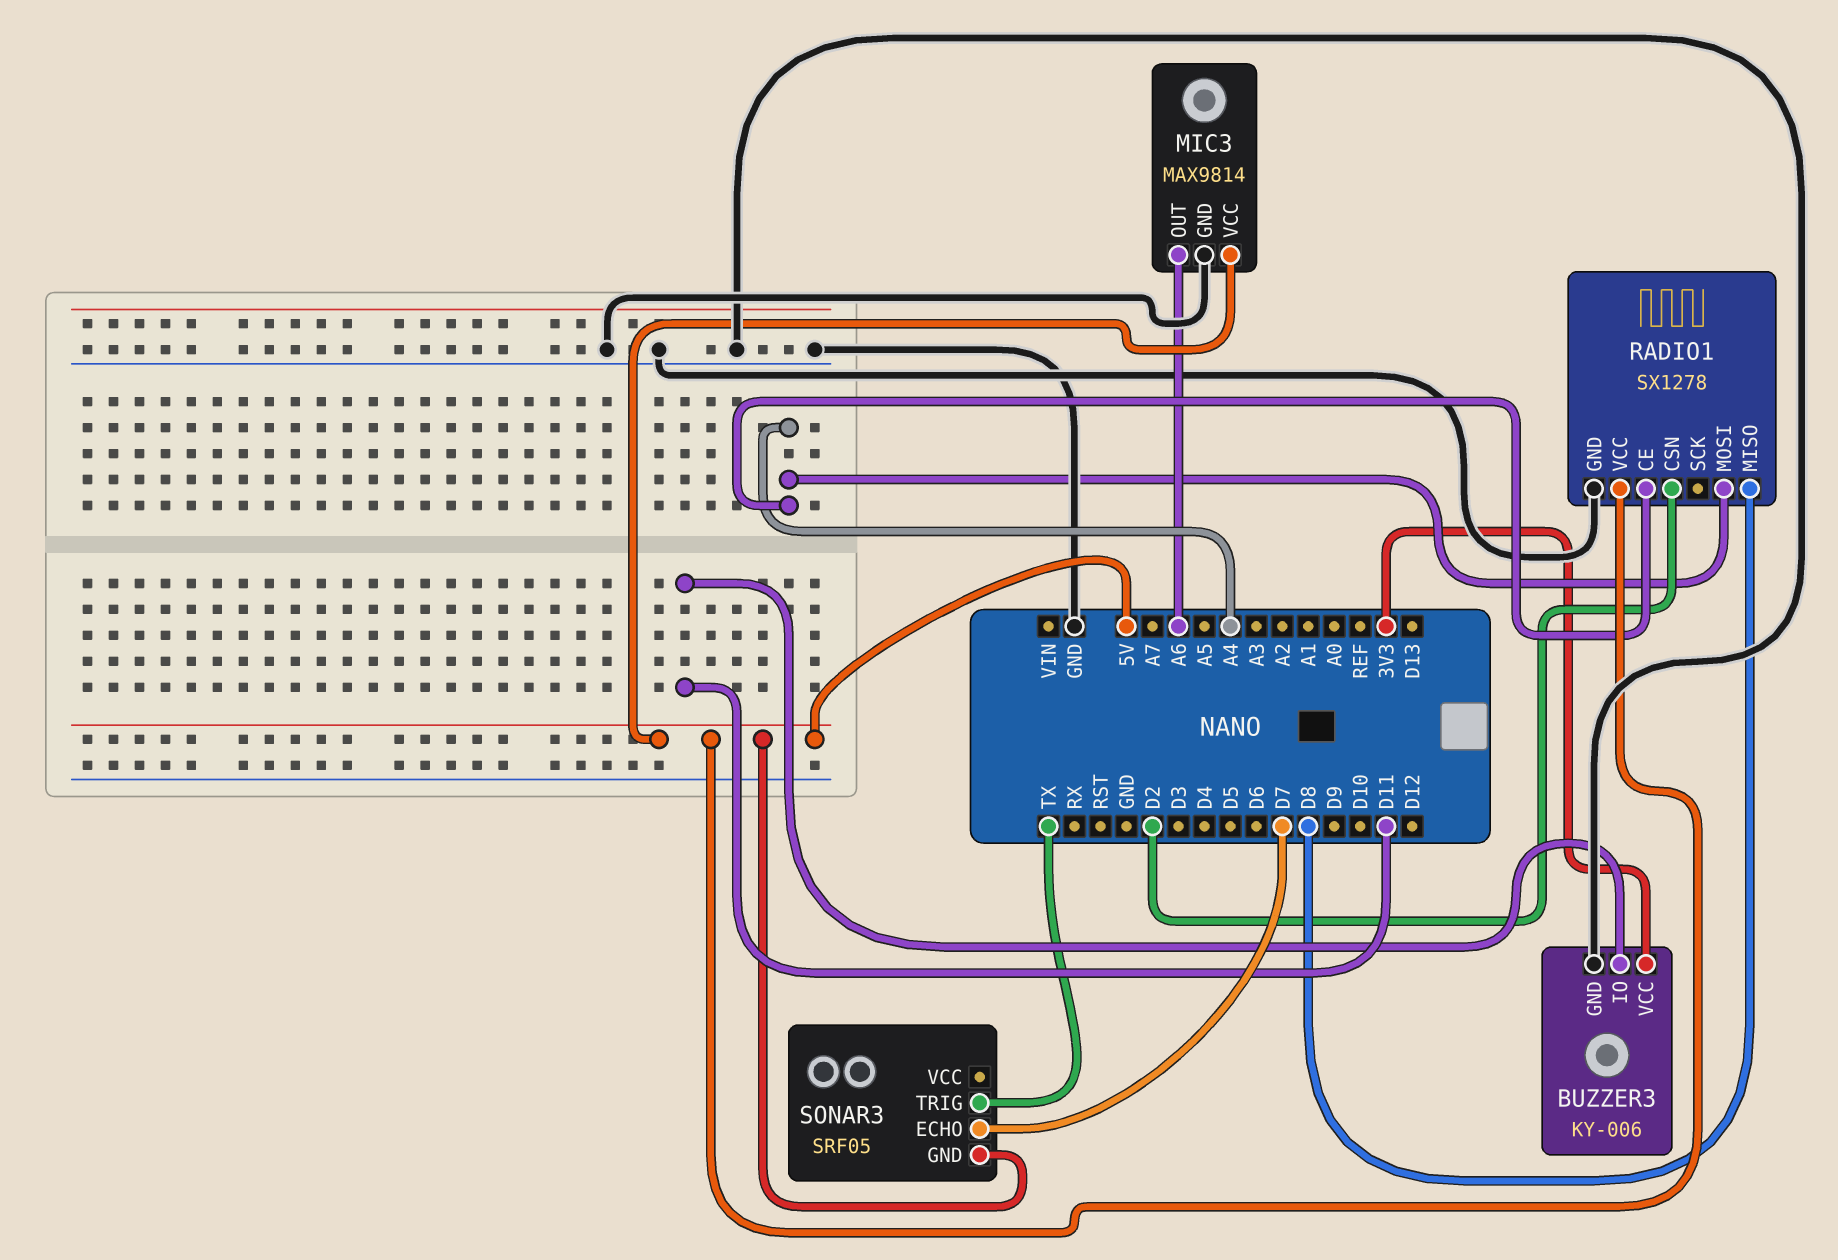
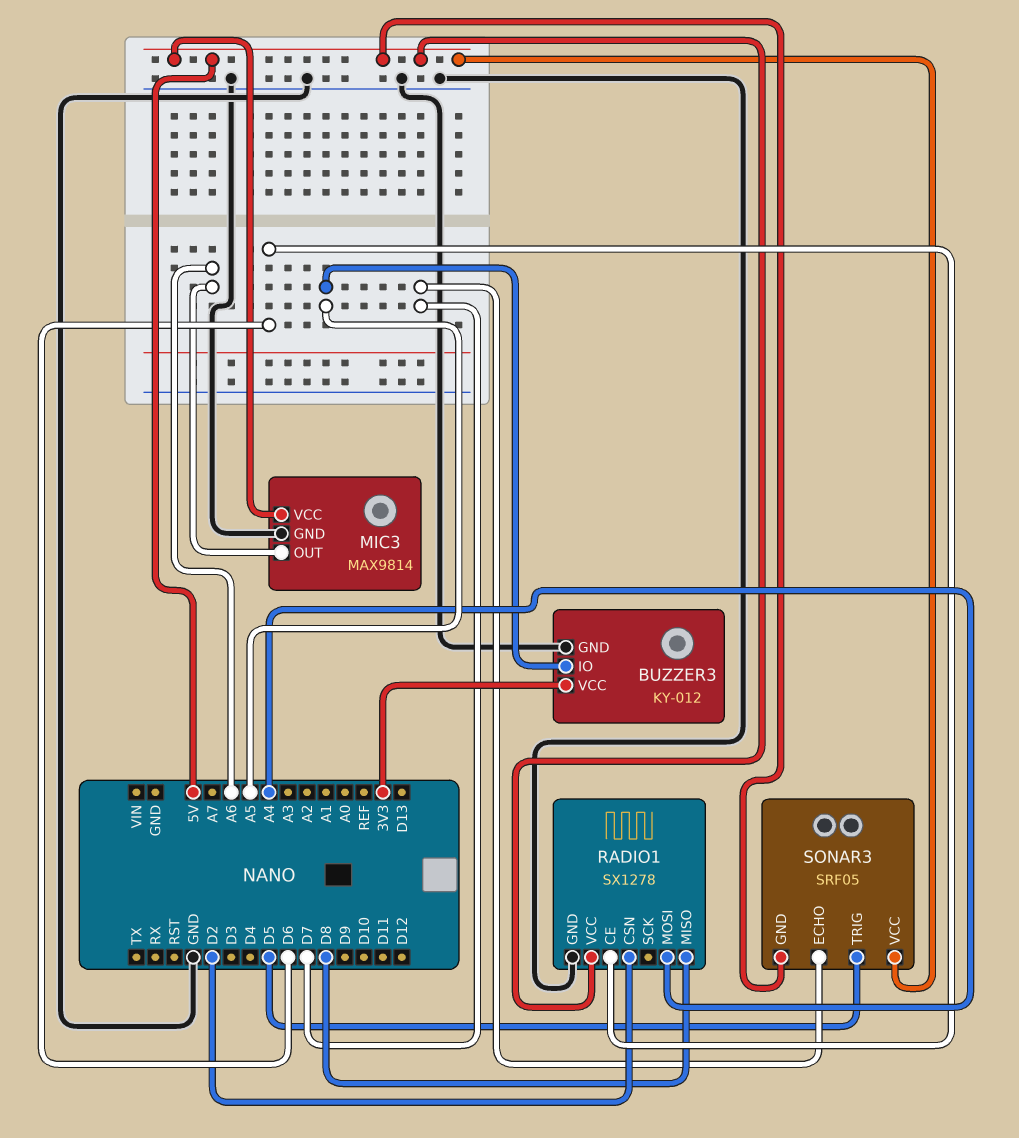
BUZZER3: KY-006 -> KY-012
BUZZER3 pin IO: D11 -> A5
RADIO1 pin CE: A4 -> D6
SONAR3 pin TRIG: TX -> D5
SONAR3 pin VCC: none -> 5V

